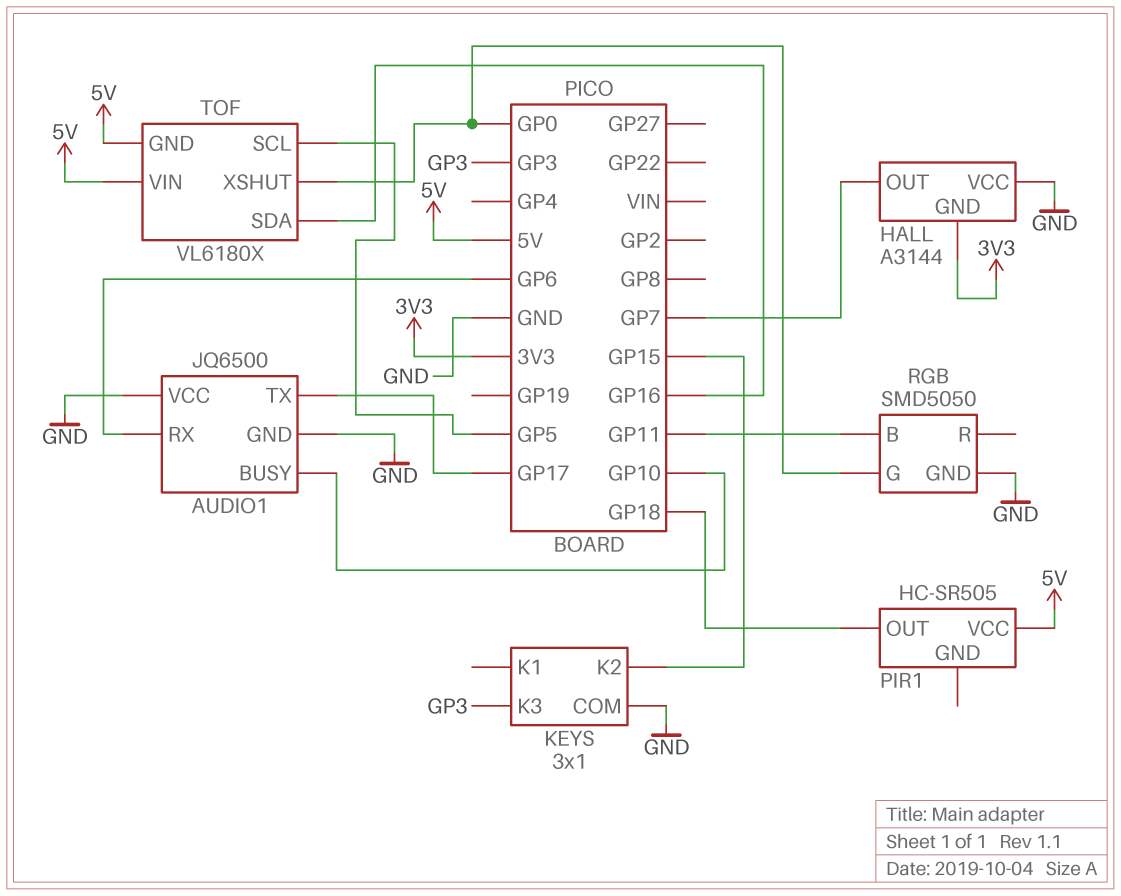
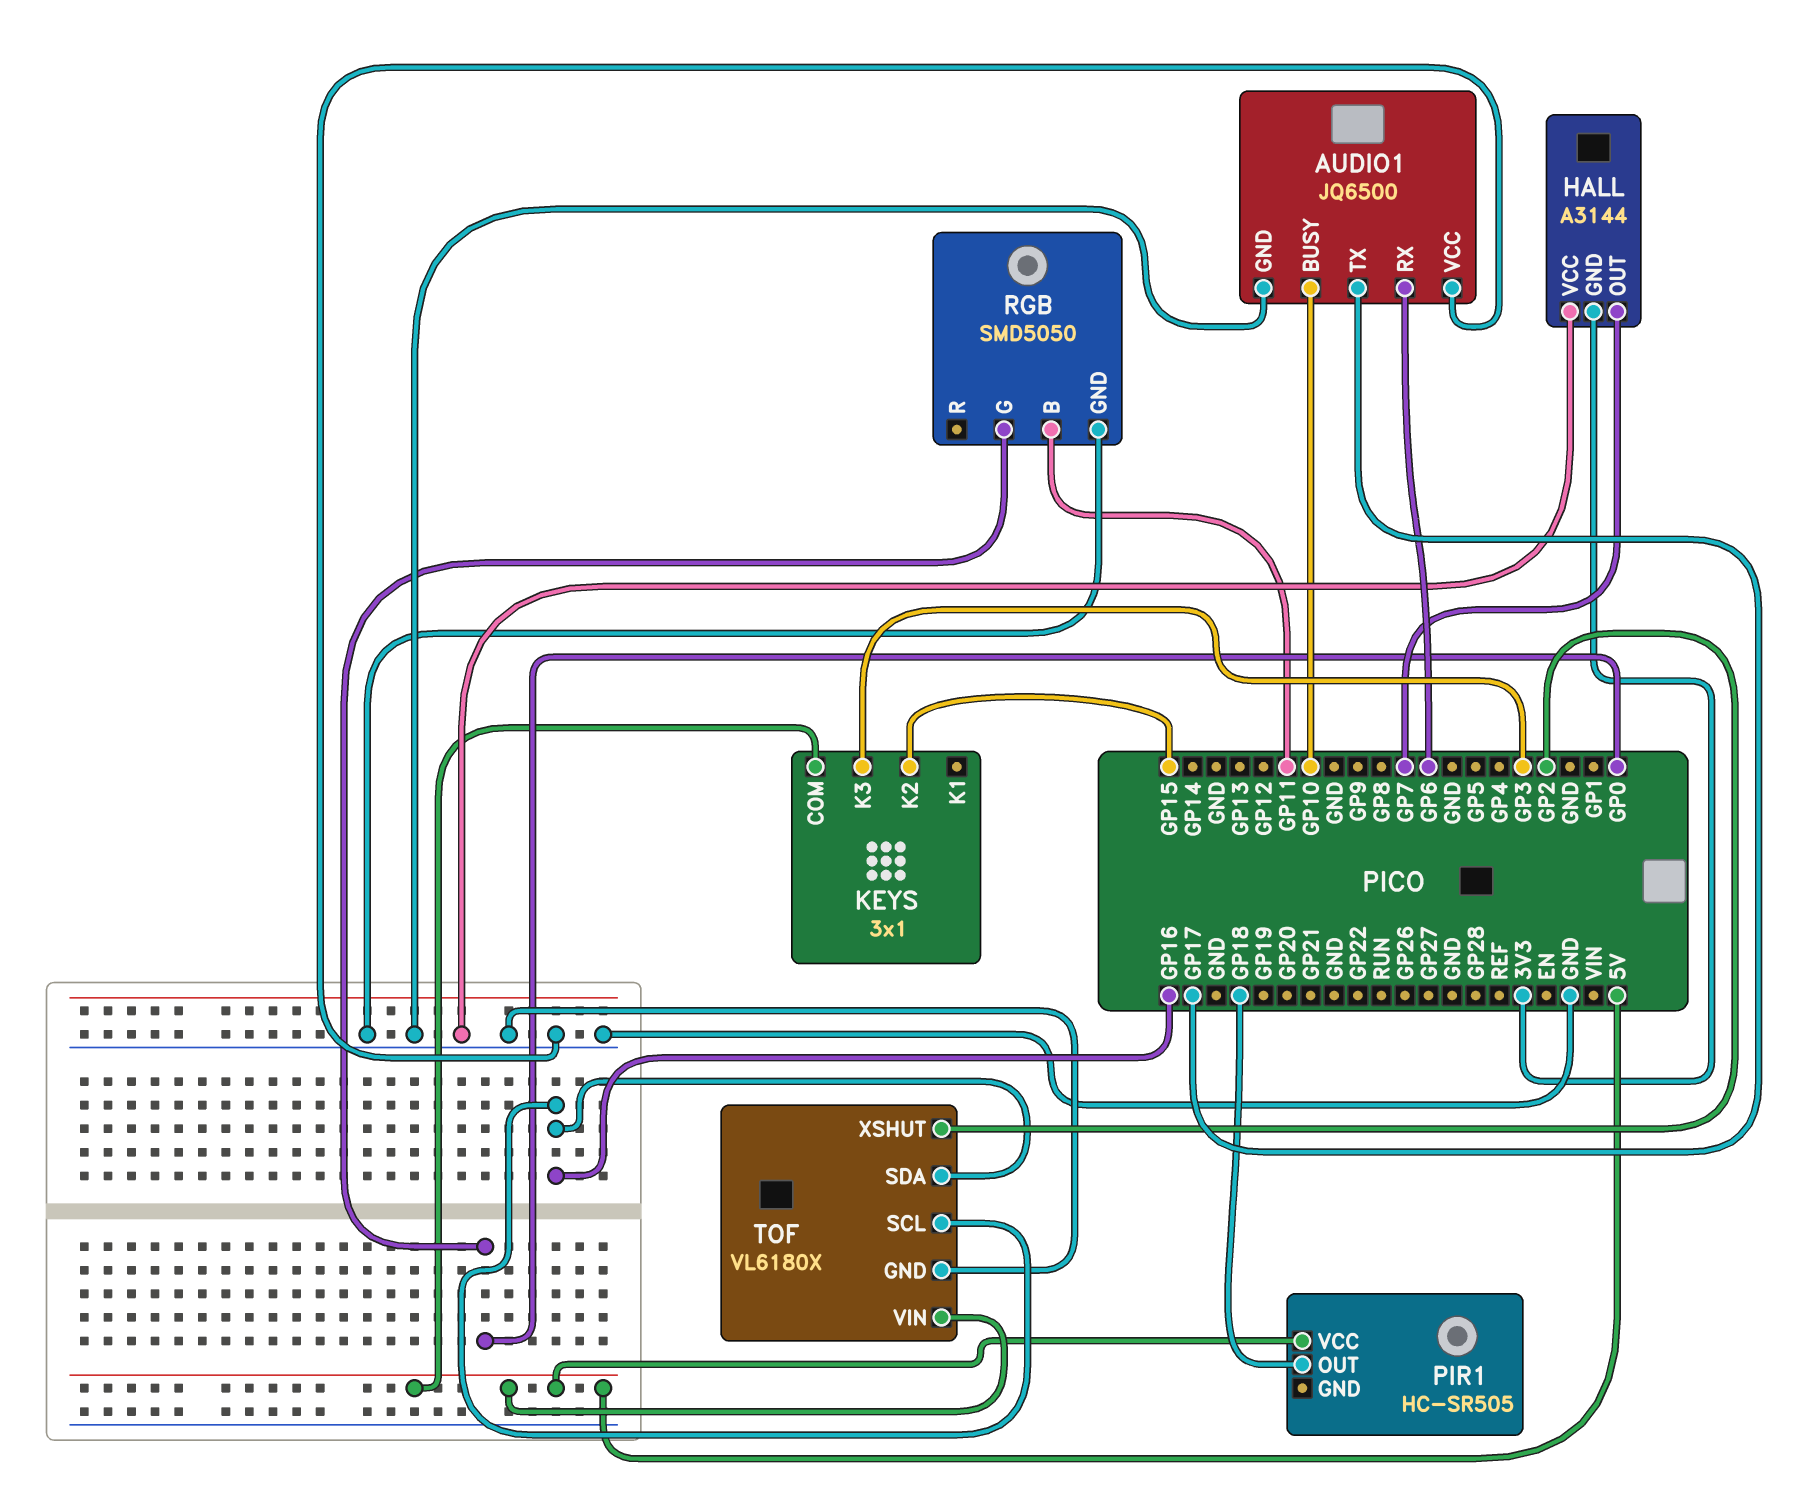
KEYS pin COM: GND -> 5V
TOF pin GND: 5V -> GND
TOF pin SCL: GP5 -> GP16
TOF pin XSHUT: GP0 -> GP2

